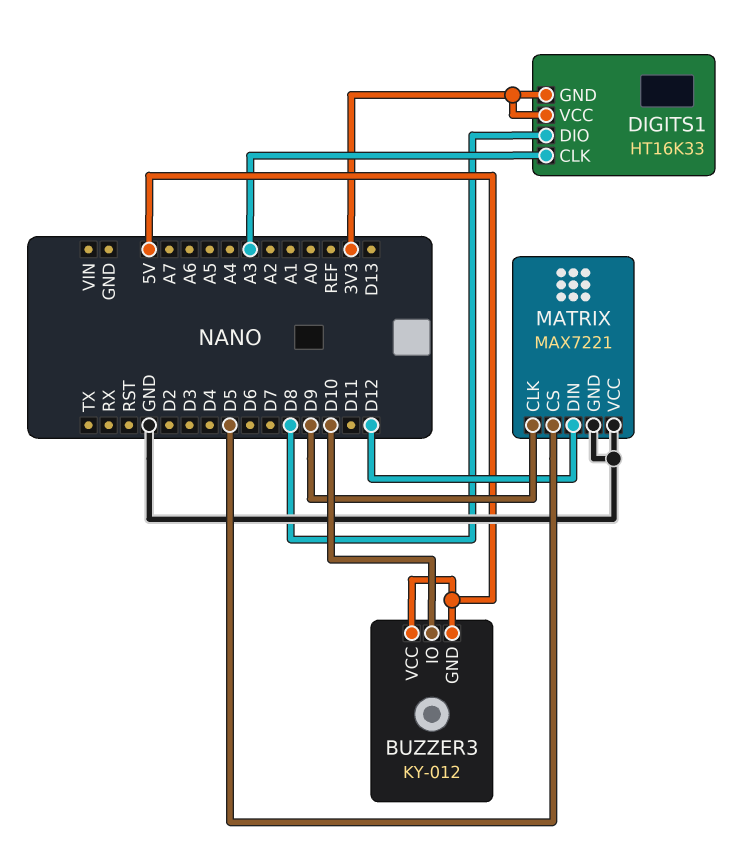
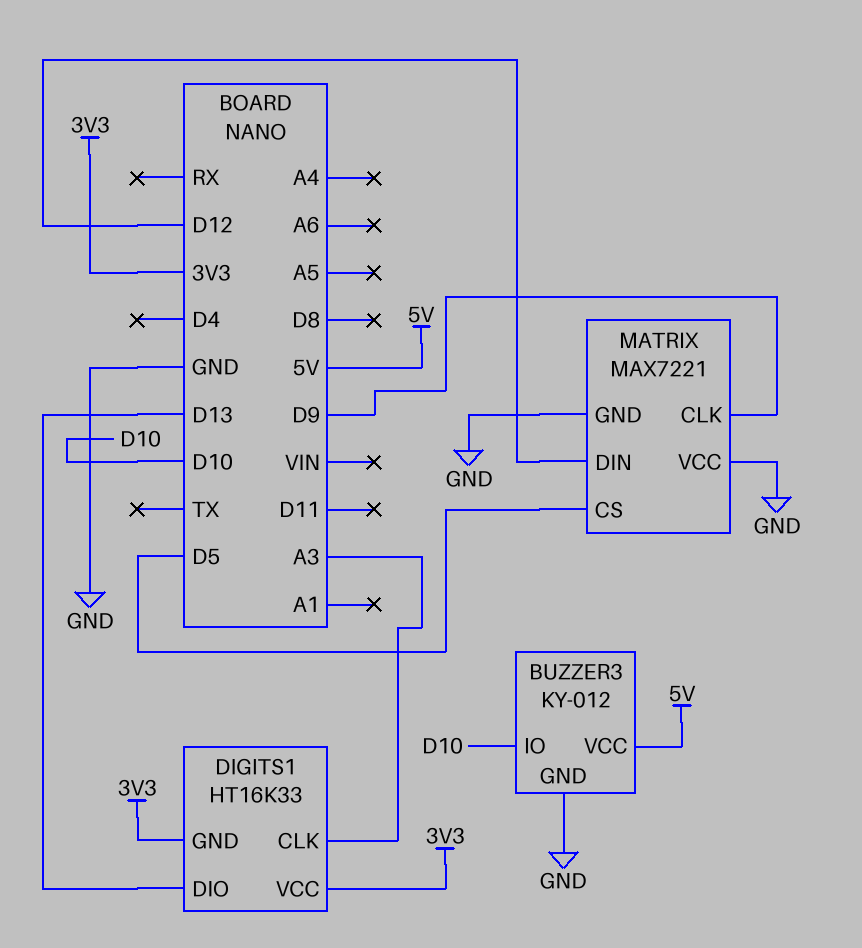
BUZZER3 pin GND: 5V -> GND
DIGITS1 pin DIO: D8 -> D13

